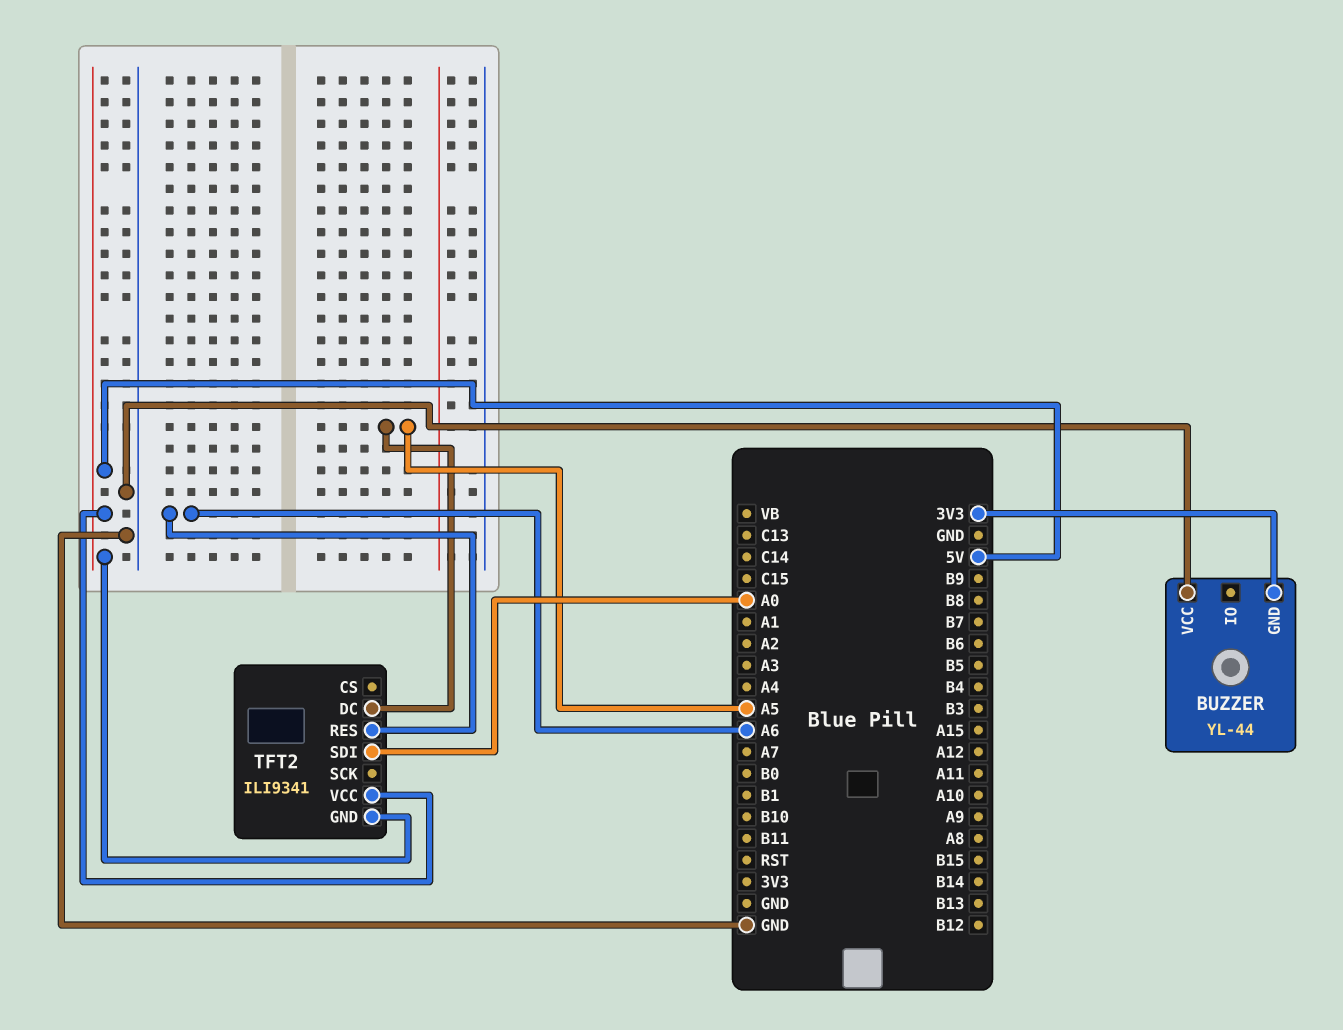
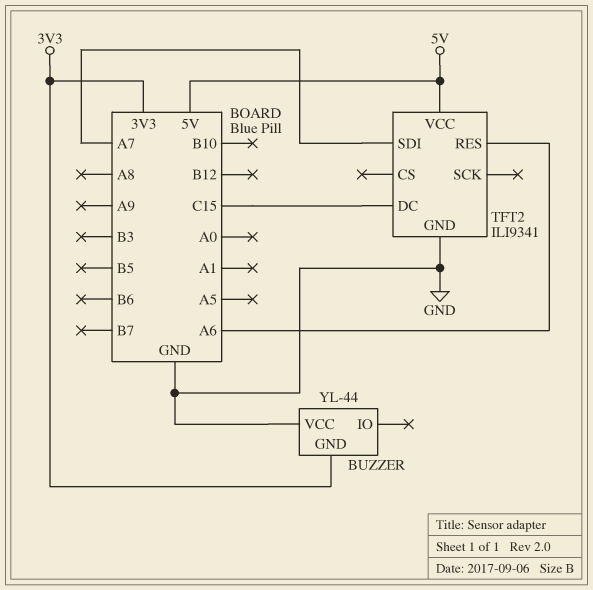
TFT2 pin DC: A5 -> C15
TFT2 pin GND: 5V -> GND
TFT2 pin SDI: A0 -> A7

